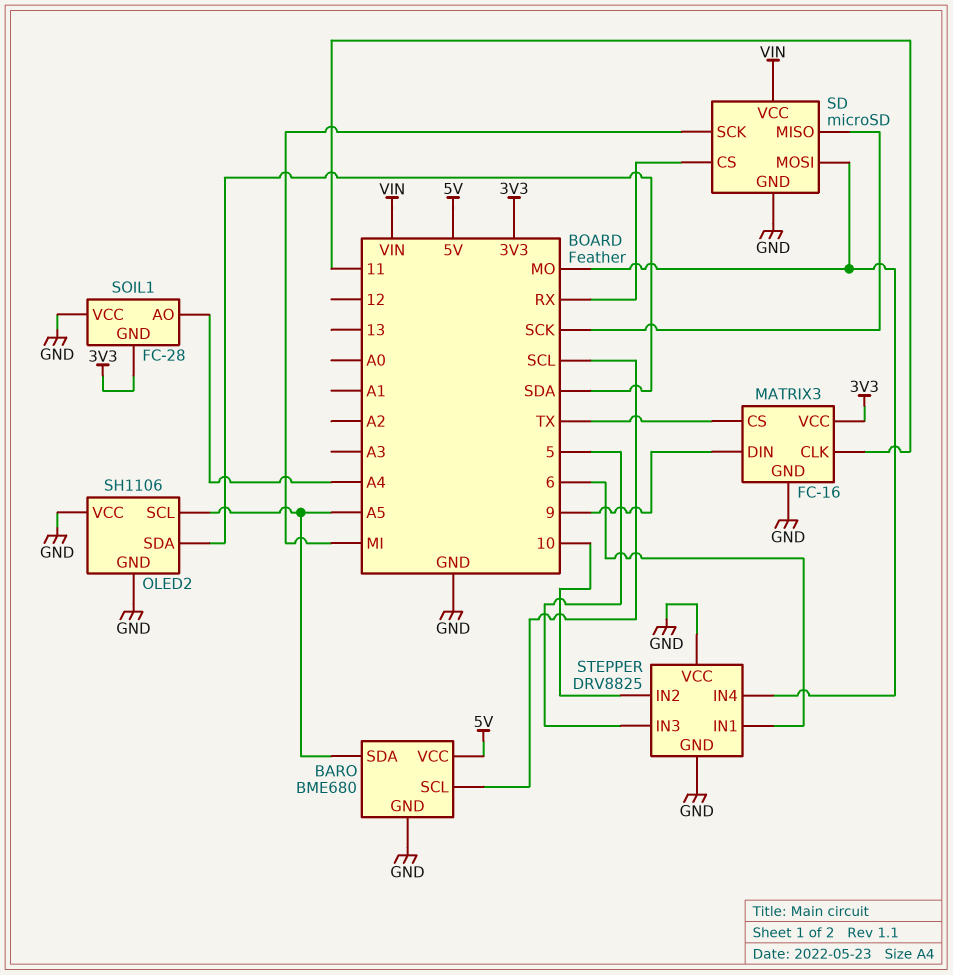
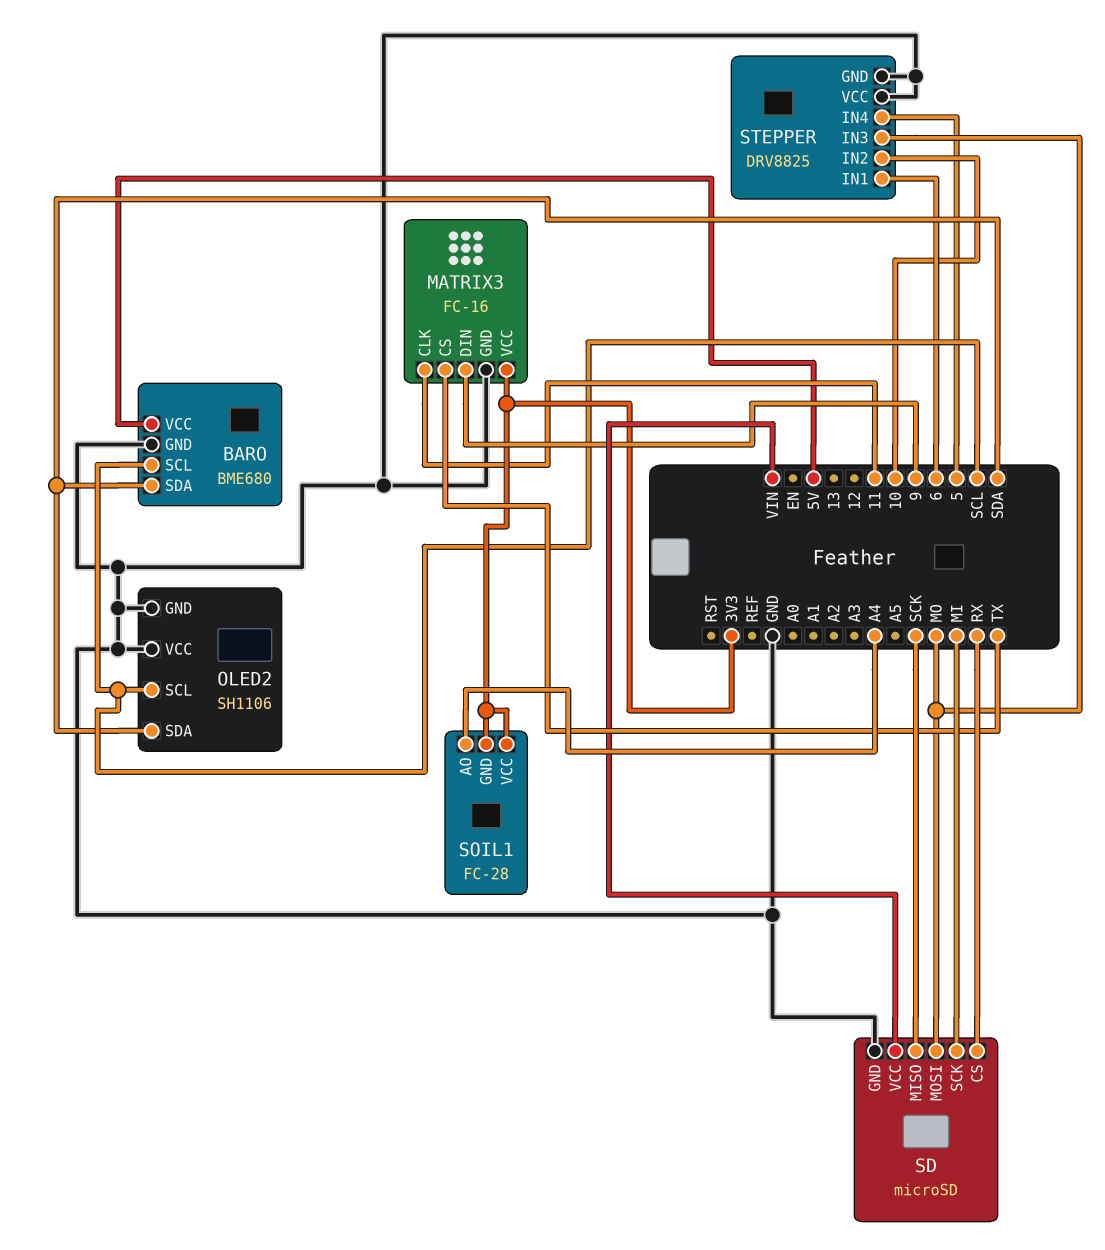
BARO pin SDA: A5 -> SDA
OLED2 pin SCL: A5 -> SCL
SOIL1 pin VCC: GND -> 3V3
STEPPER pin IN3: 5 -> MO
STEPPER pin IN4: MO -> 5

